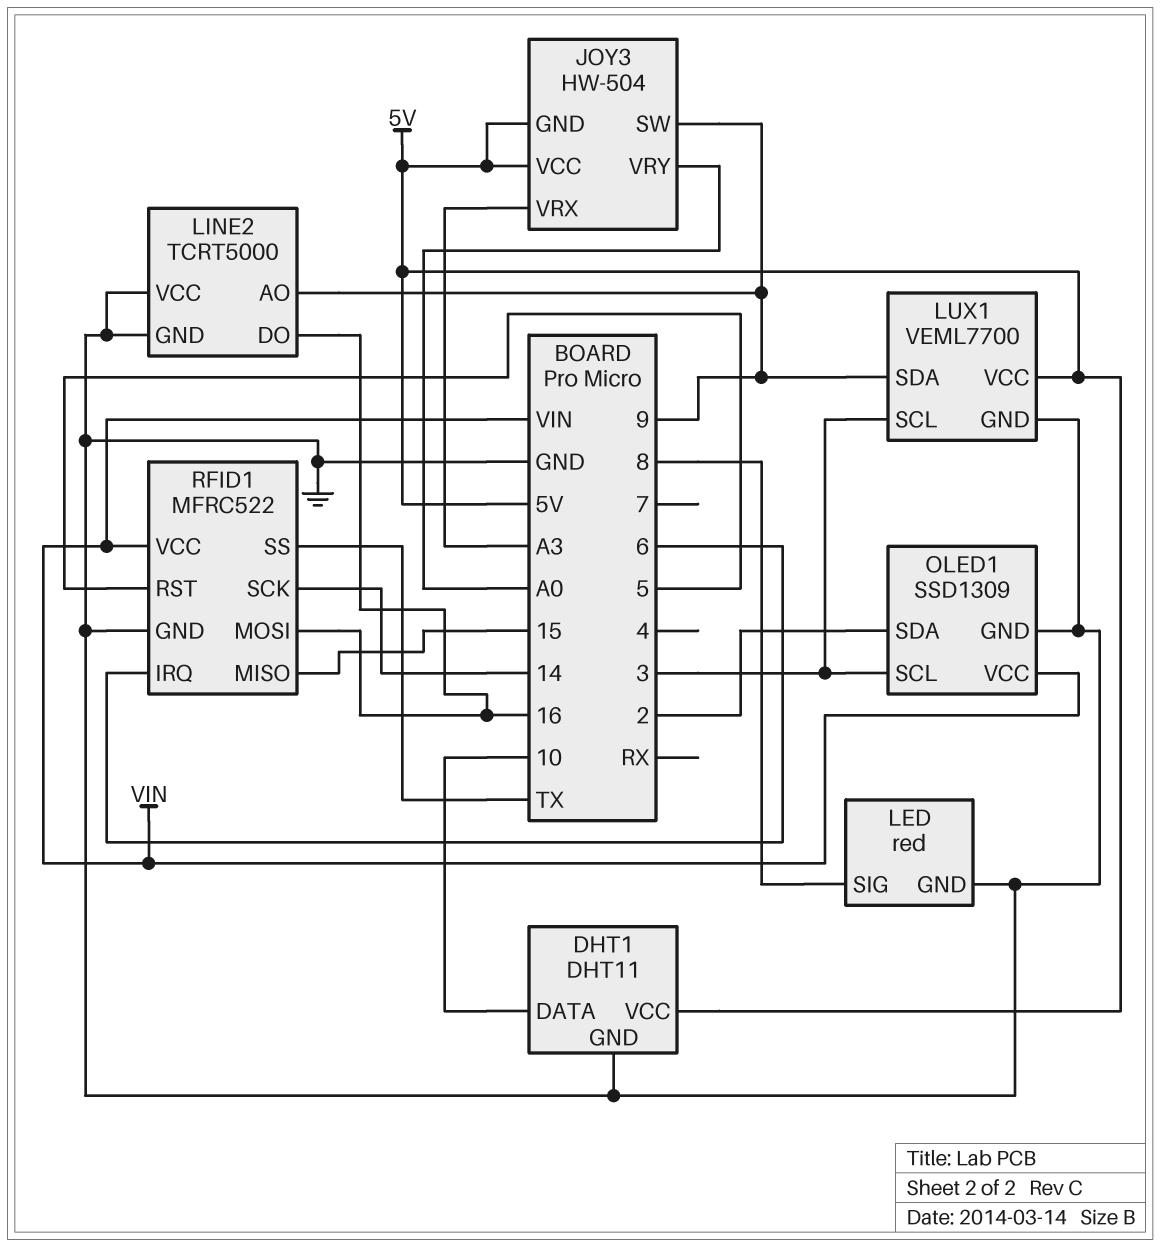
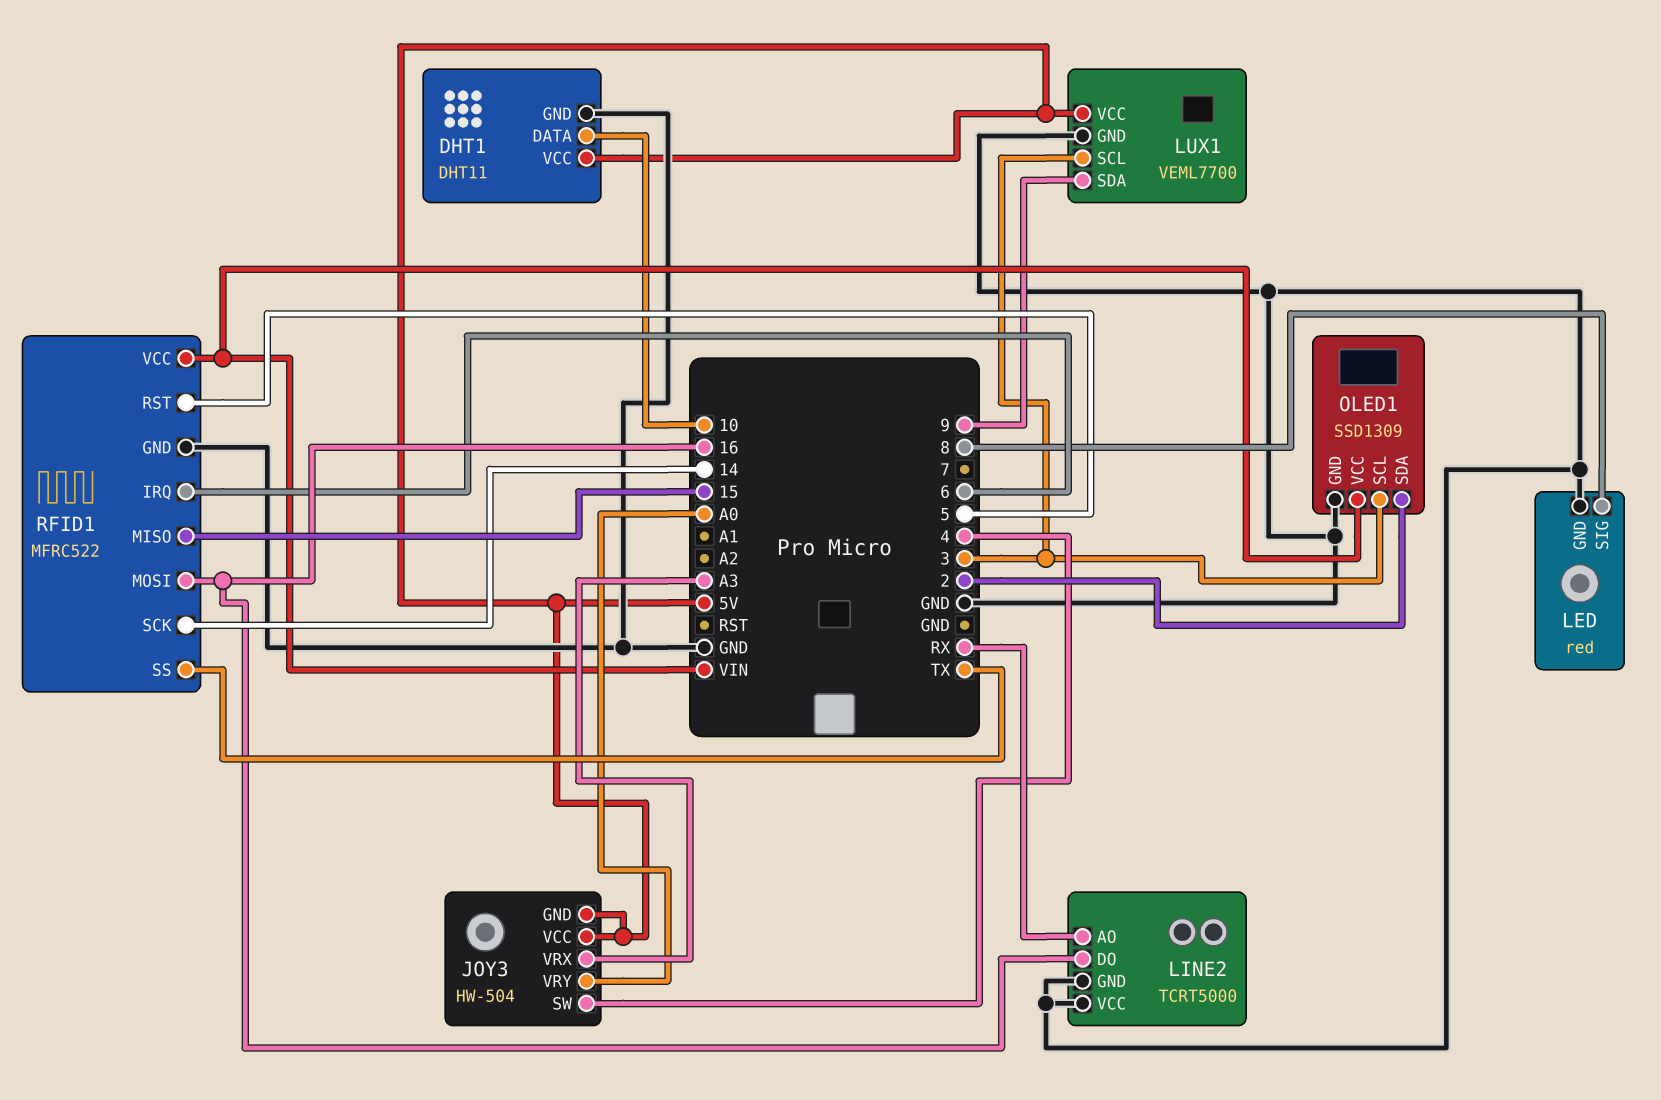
JOY3 pin SW: 9 -> 4
LINE2 pin AO: 9 -> RX

